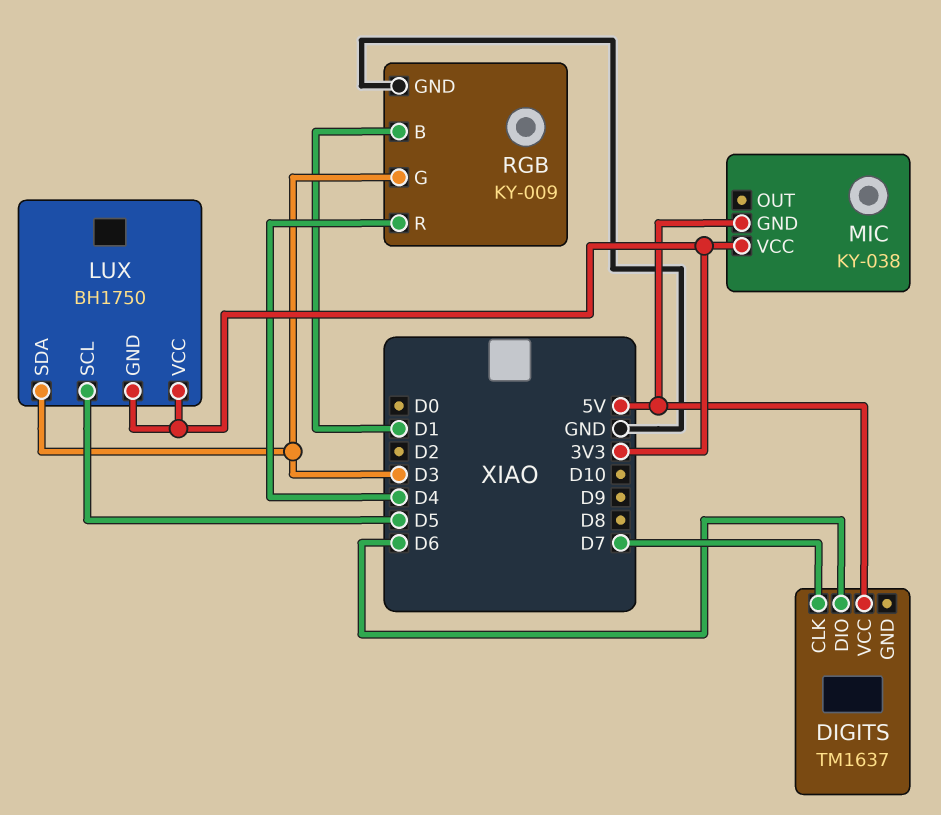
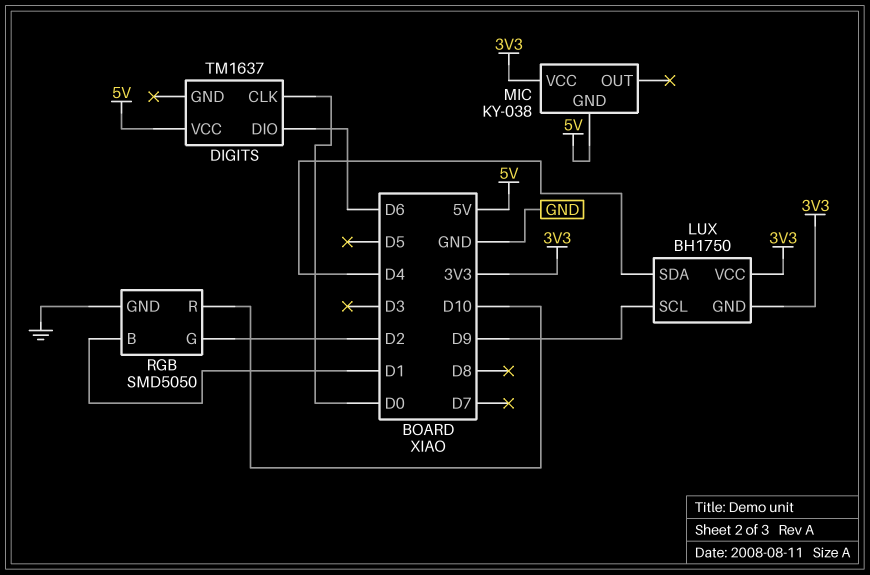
DIGITS pin CLK: D7 -> D0
LUX pin SCL: D5 -> D9
LUX pin SDA: D3 -> D4
RGB: KY-009 -> SMD5050
RGB pin G: D3 -> D2
RGB pin R: D4 -> D10

